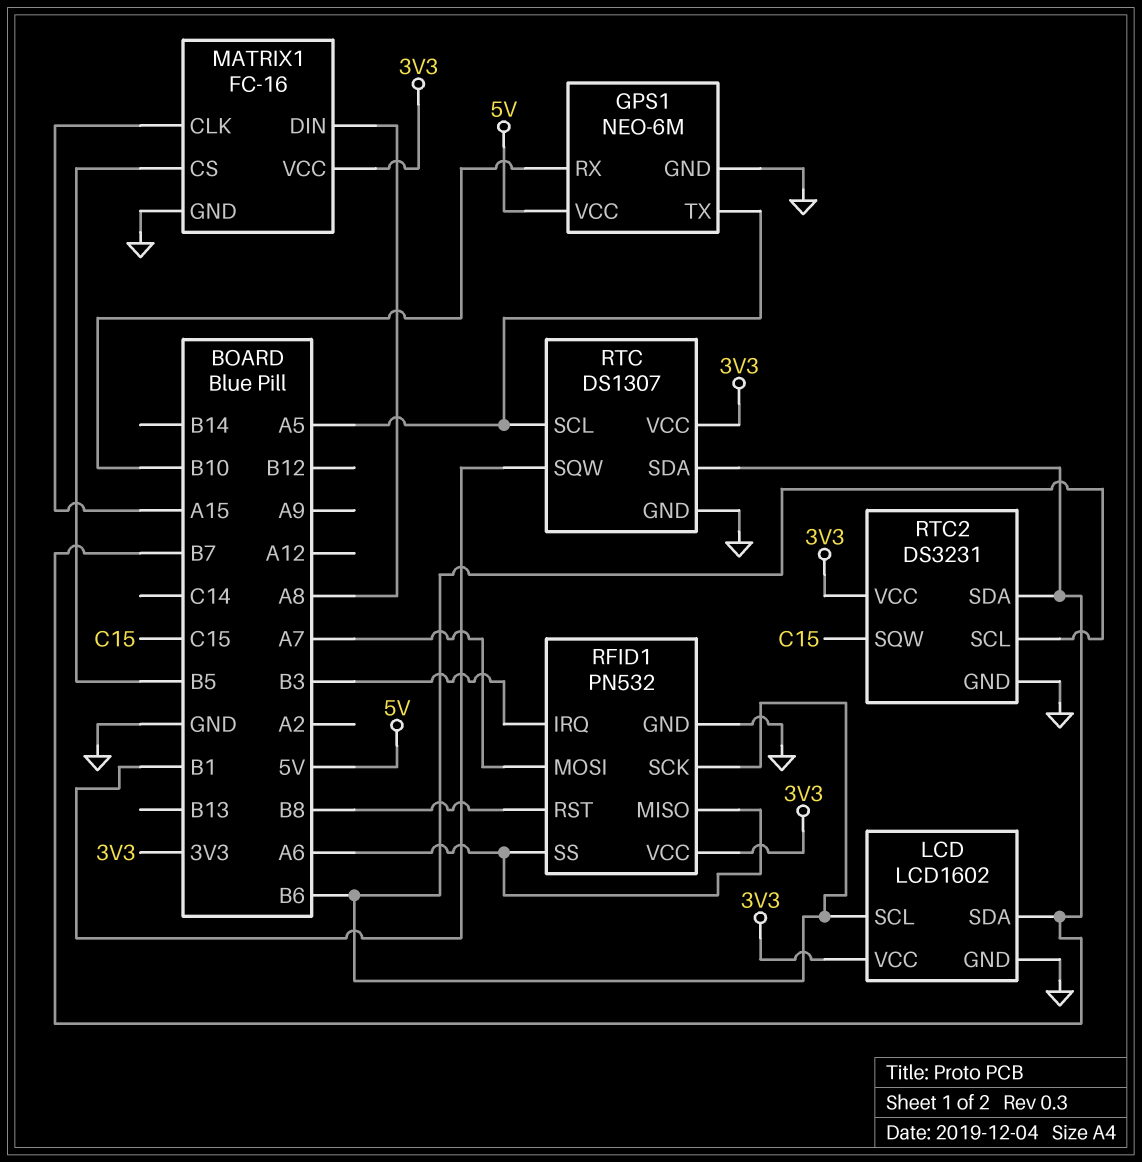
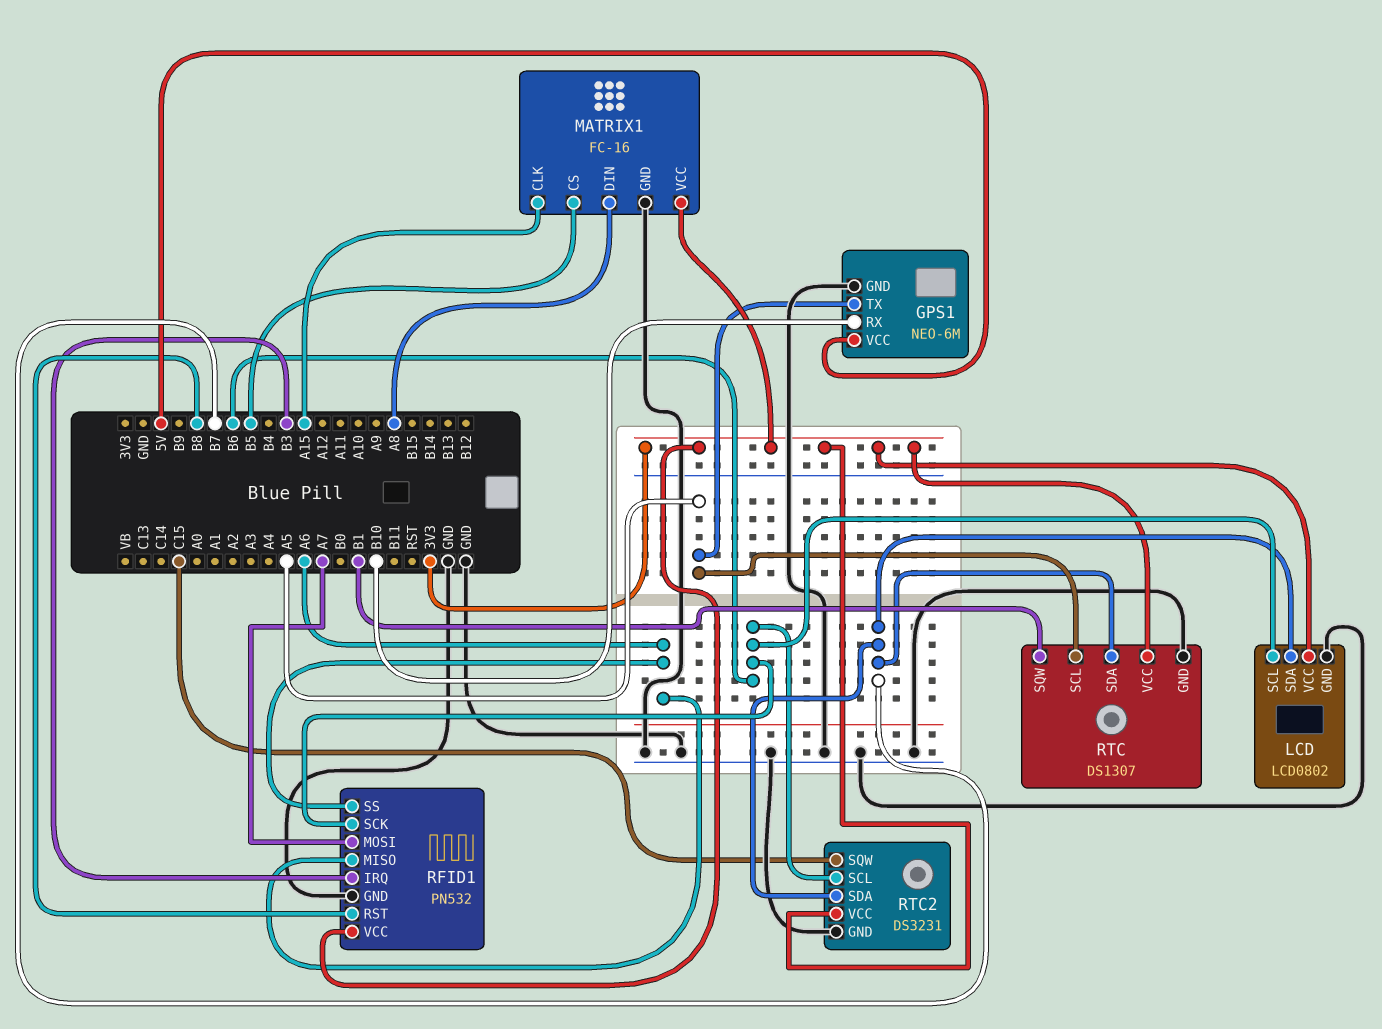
LCD: LCD1602 -> LCD0802

